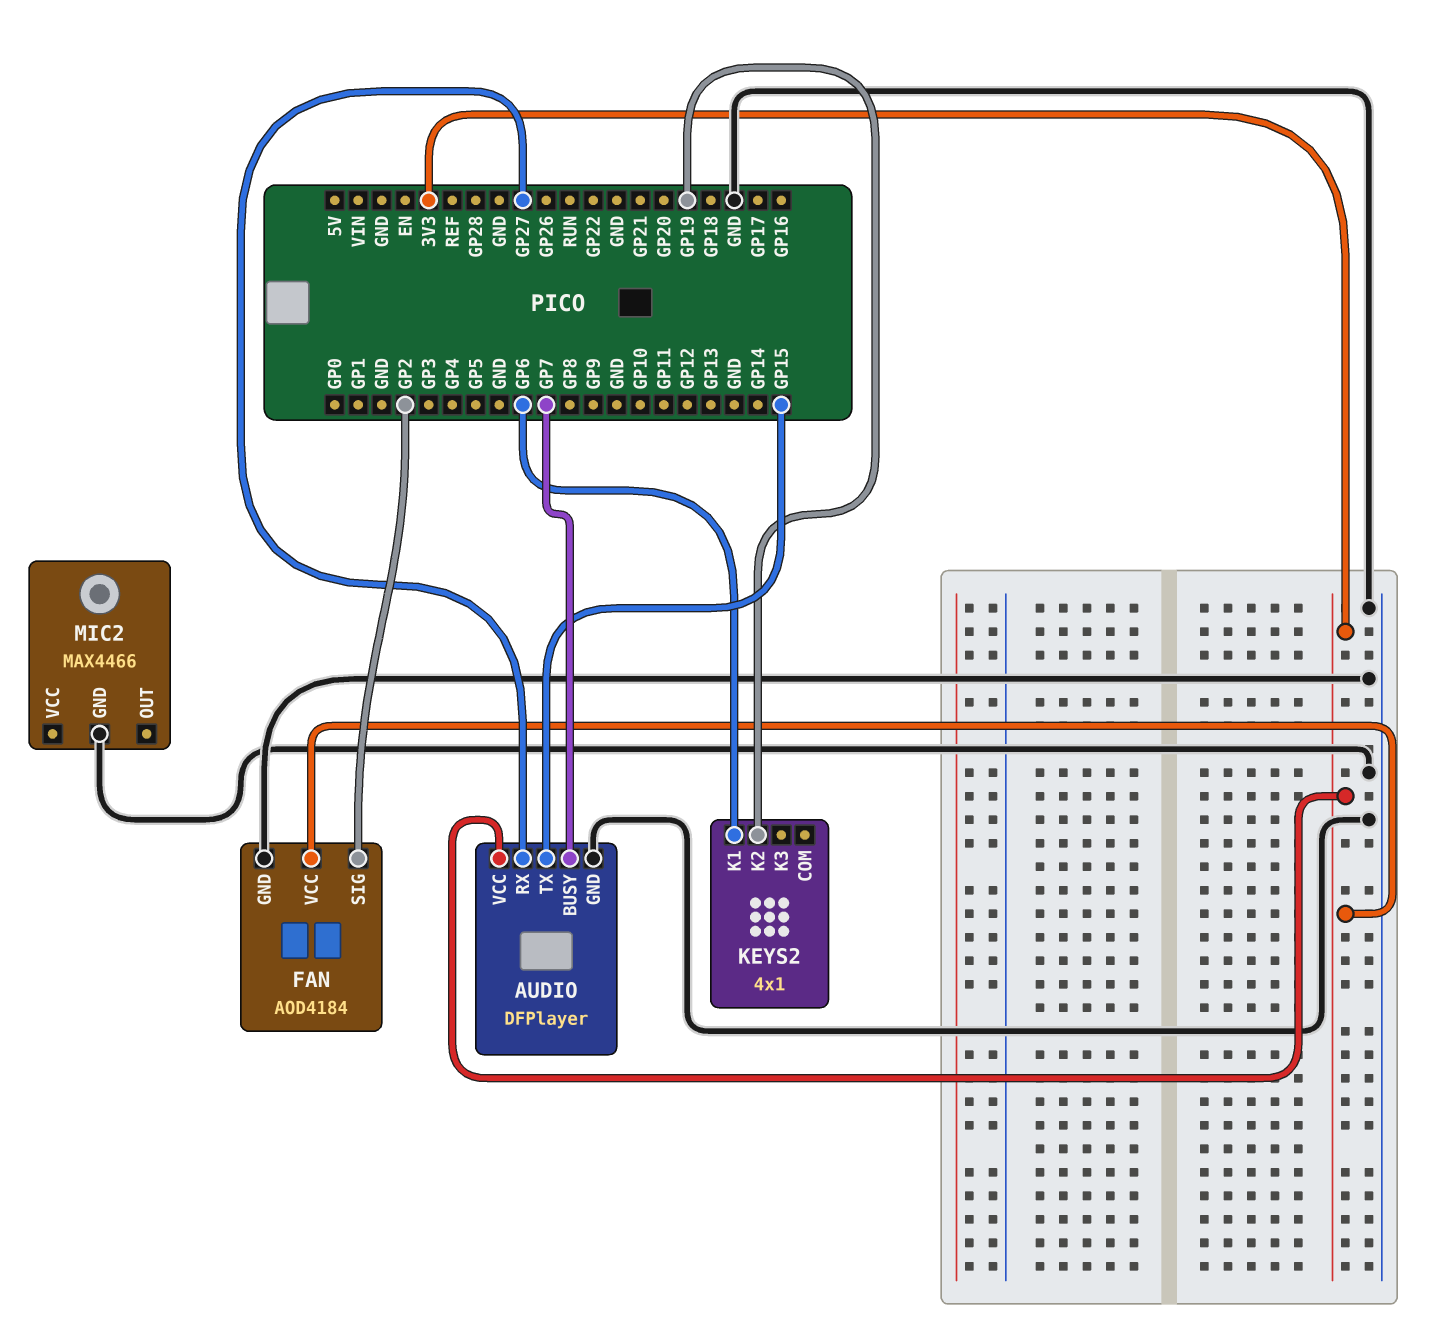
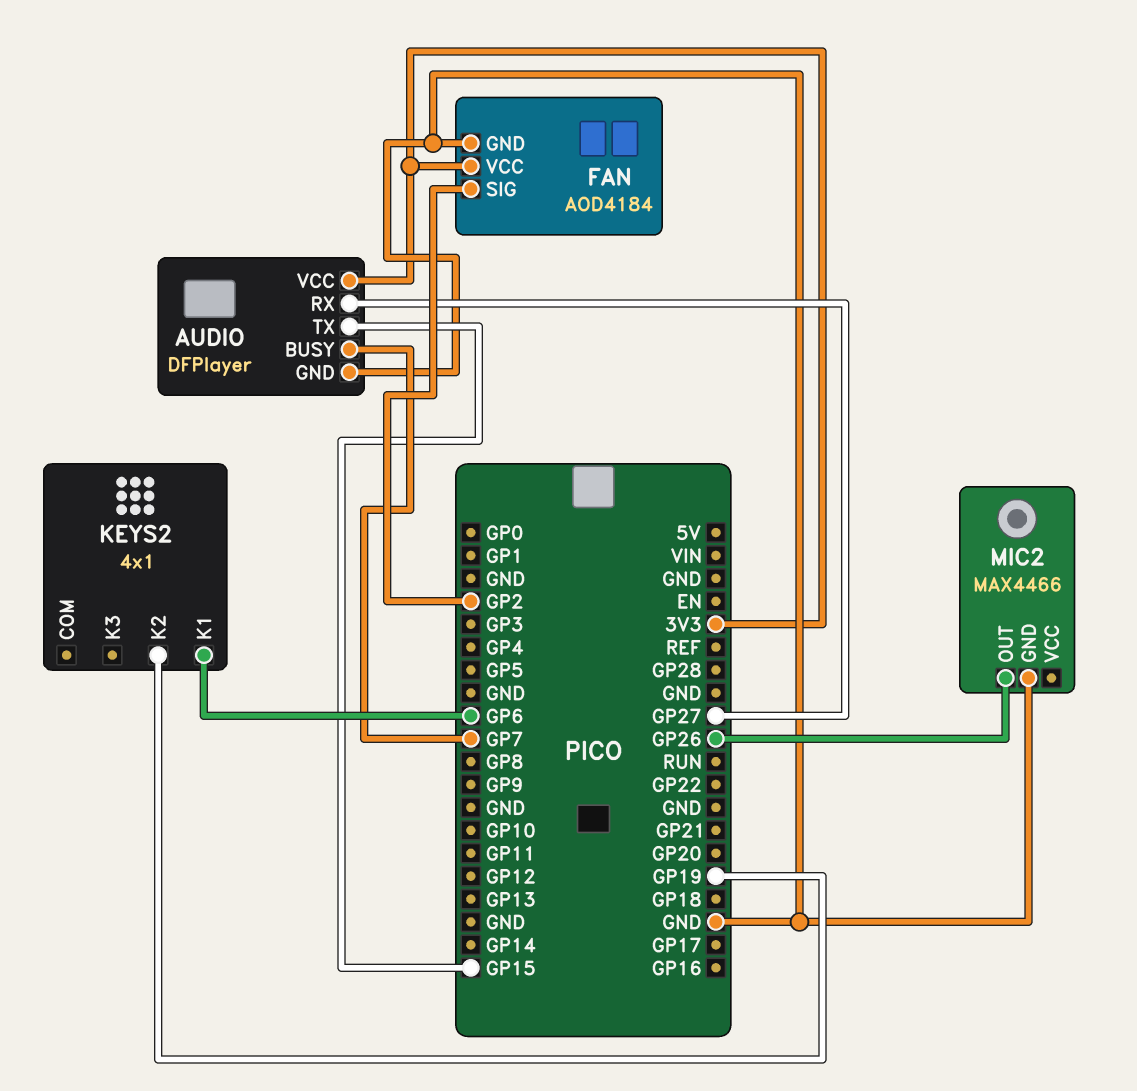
MIC2 pin OUT: none -> GP26

